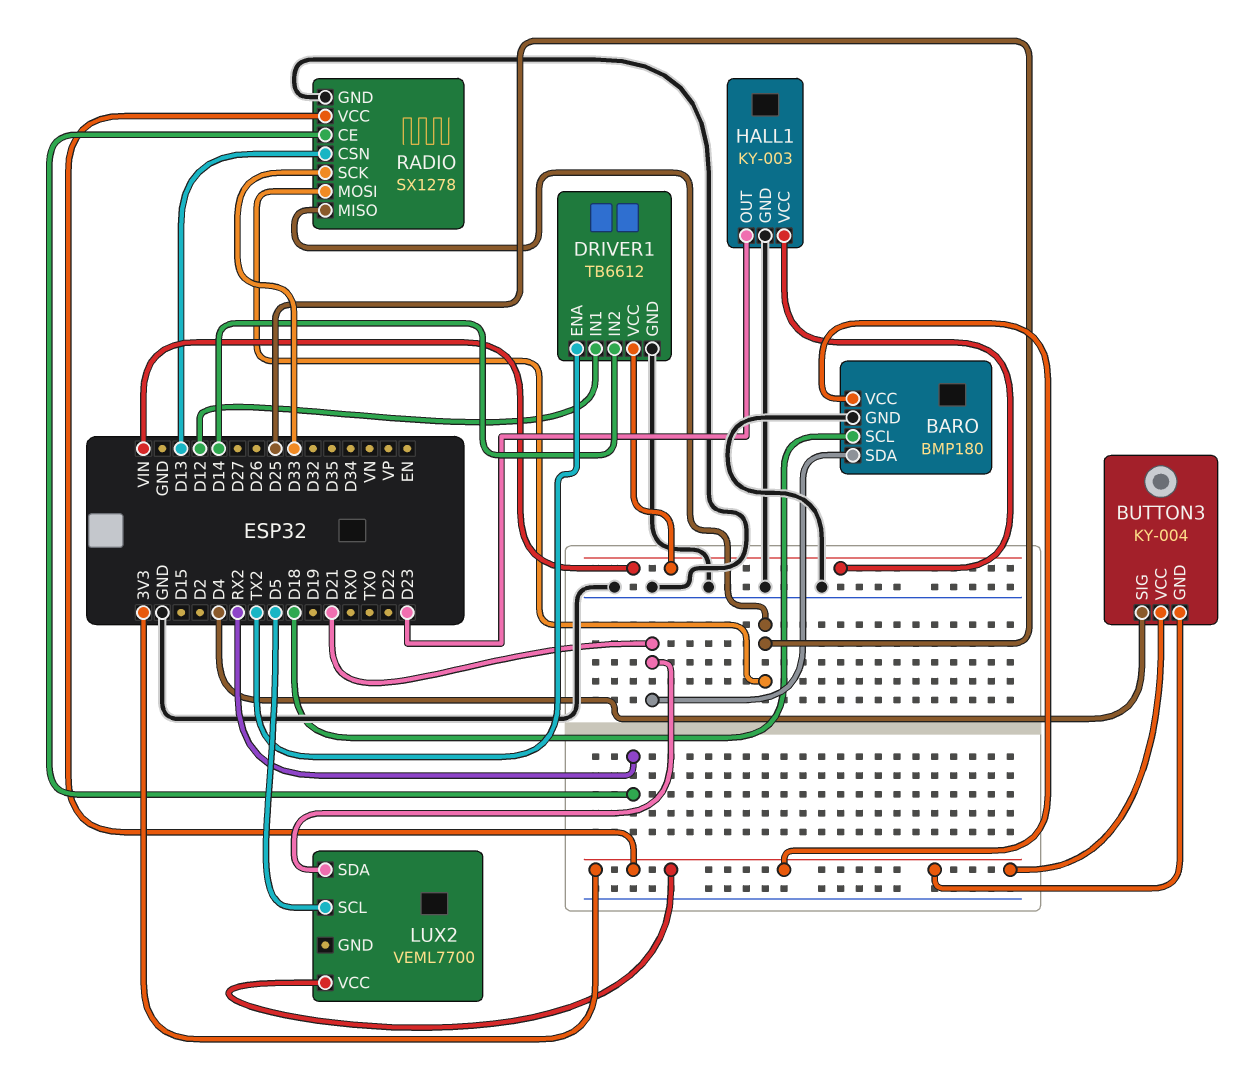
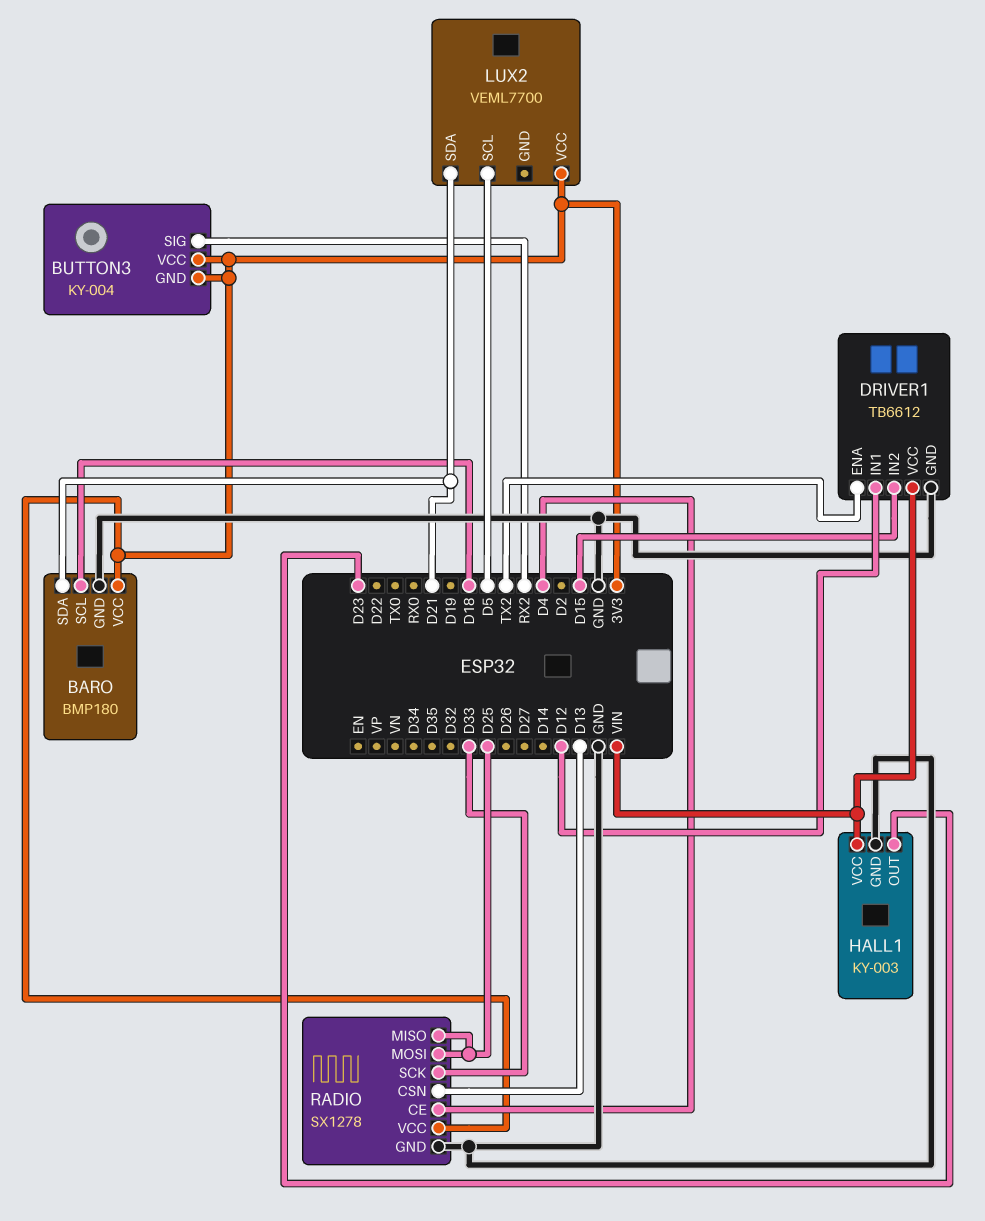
BUTTON3 pin SIG: D4 -> RX2
DRIVER1 pin IN2: D14 -> D15
RADIO pin CE: RX2 -> D4

